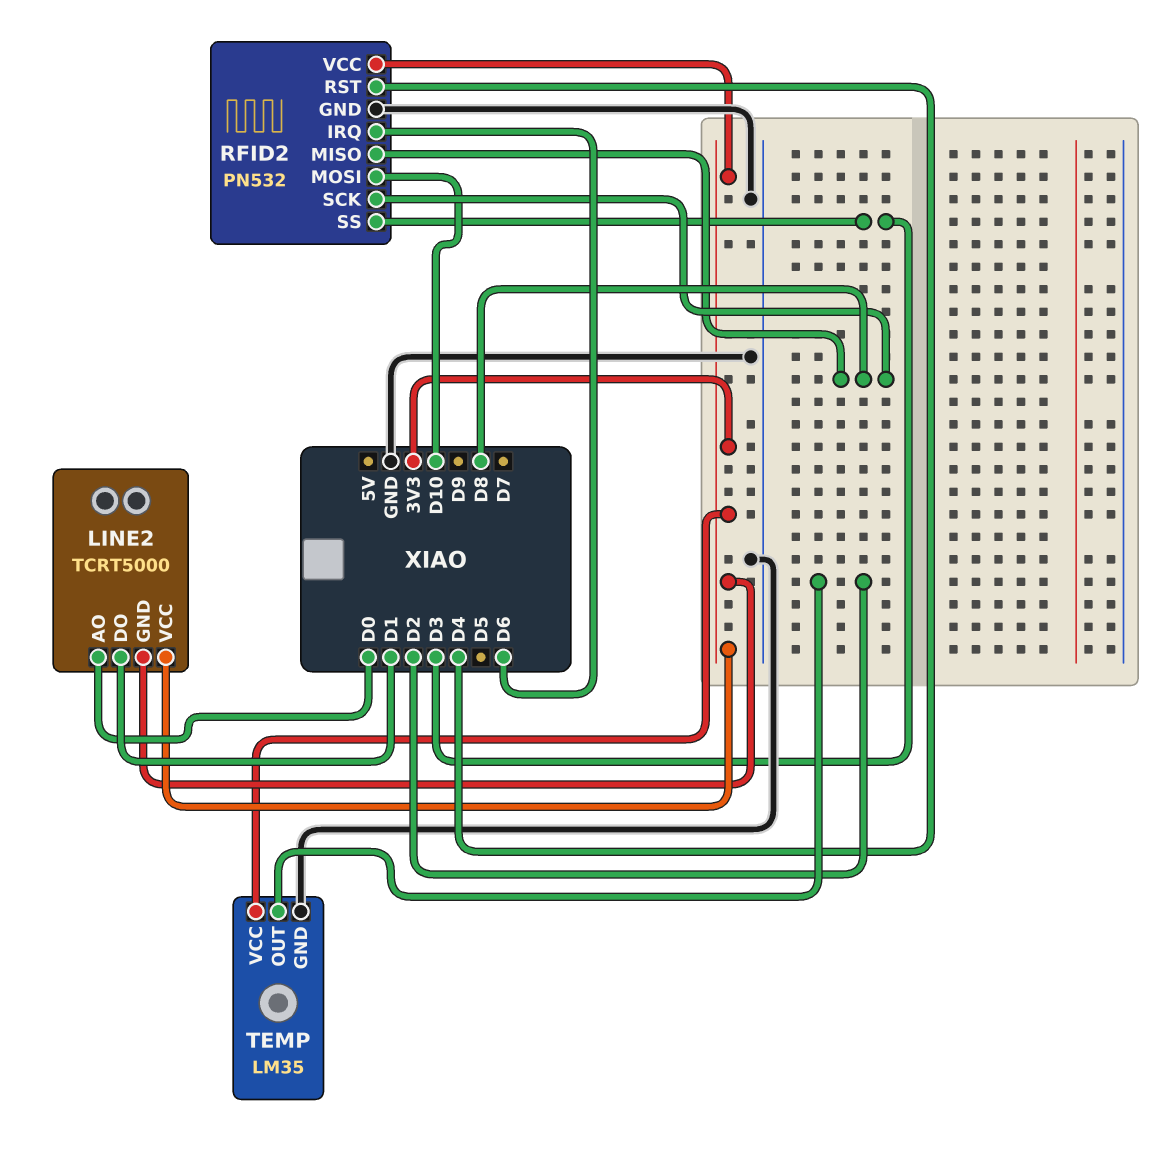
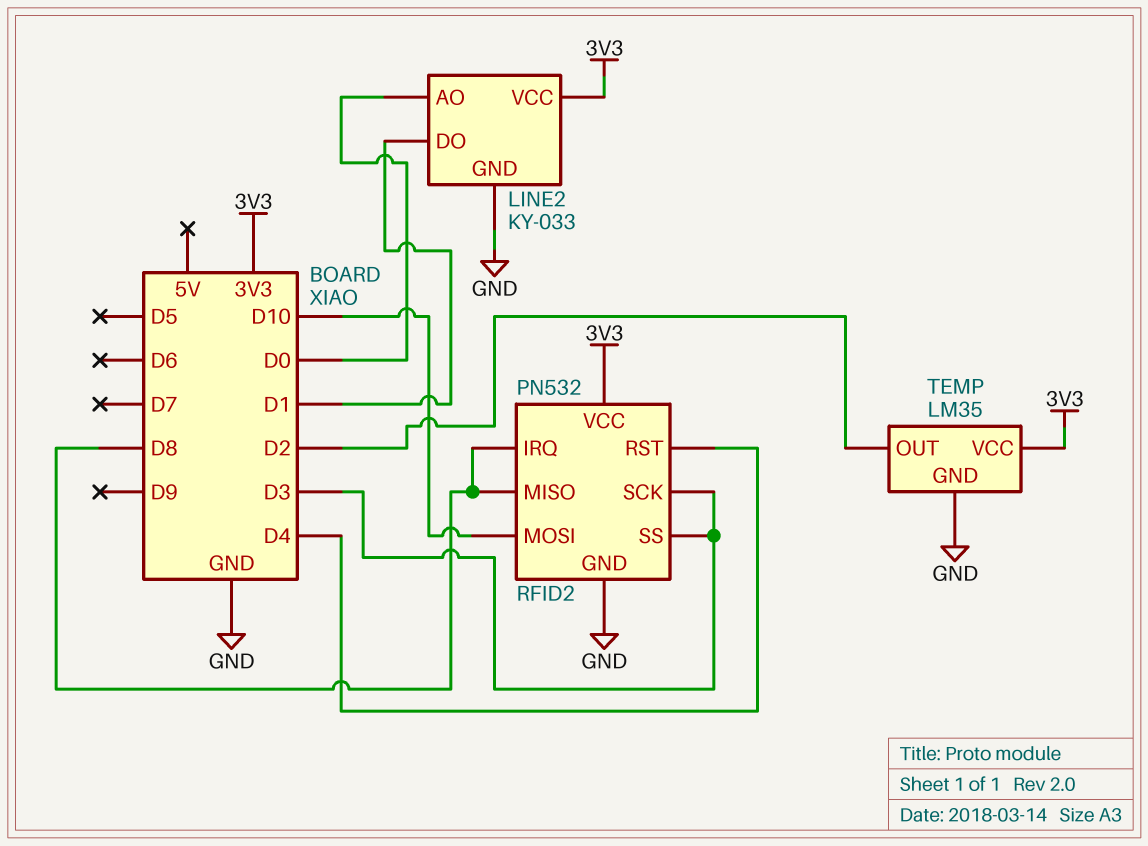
LINE2: TCRT5000 -> KY-033
LINE2 pin GND: 3V3 -> GND
RFID2 pin IRQ: D6 -> D8
RFID2 pin SCK: D8 -> D3

